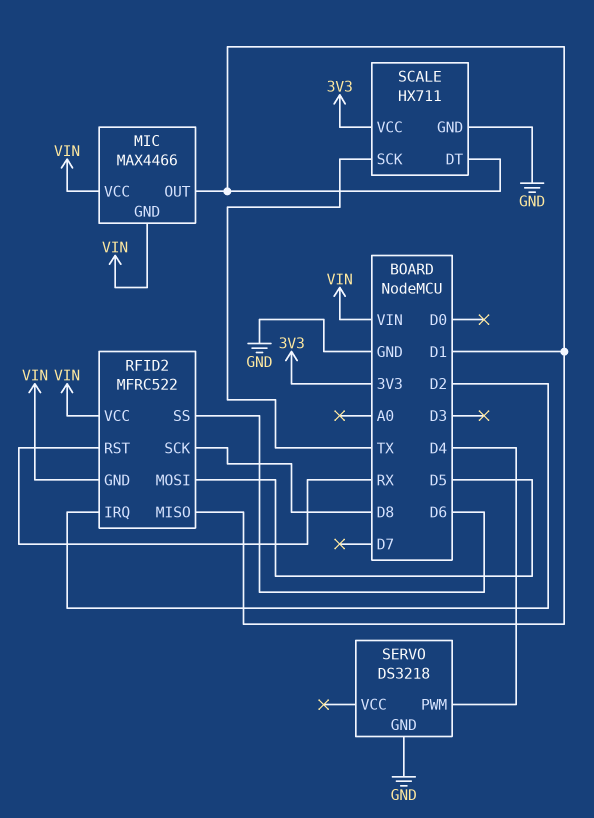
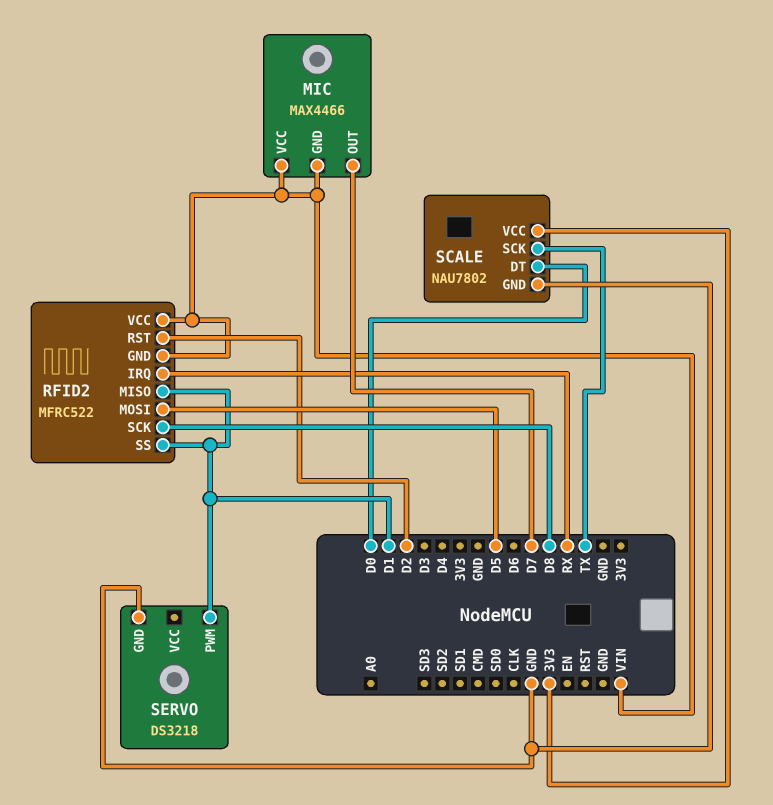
MIC pin OUT: D1 -> D7
RFID2 pin IRQ: D2 -> RX
RFID2 pin RST: RX -> D2
RFID2 pin SS: D6 -> D1
SCALE: HX711 -> NAU7802
SCALE pin DT: D1 -> D0
SERVO pin PWM: D4 -> D1

